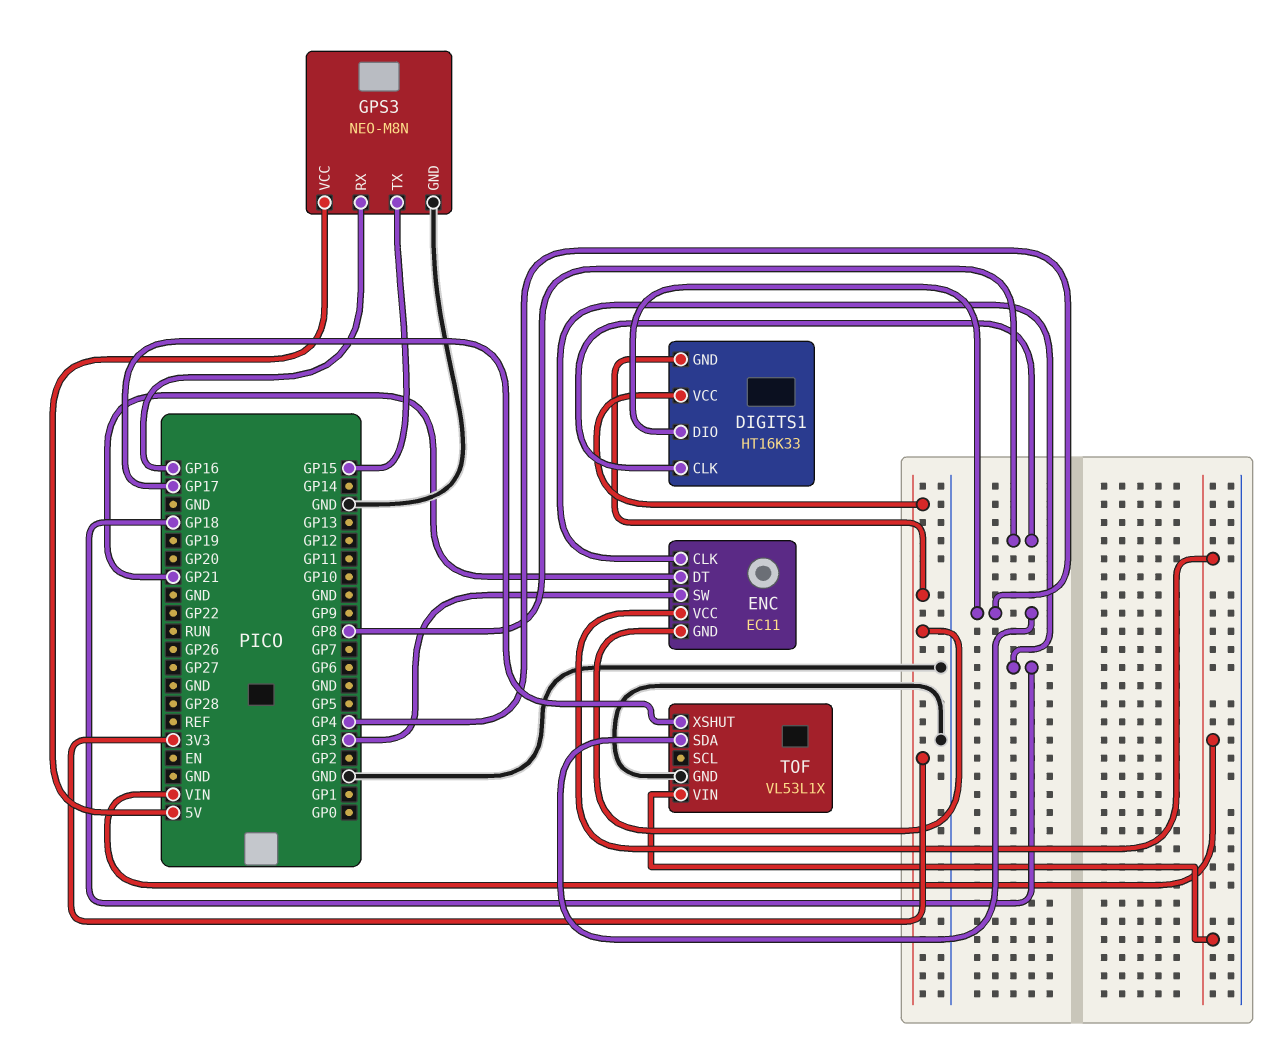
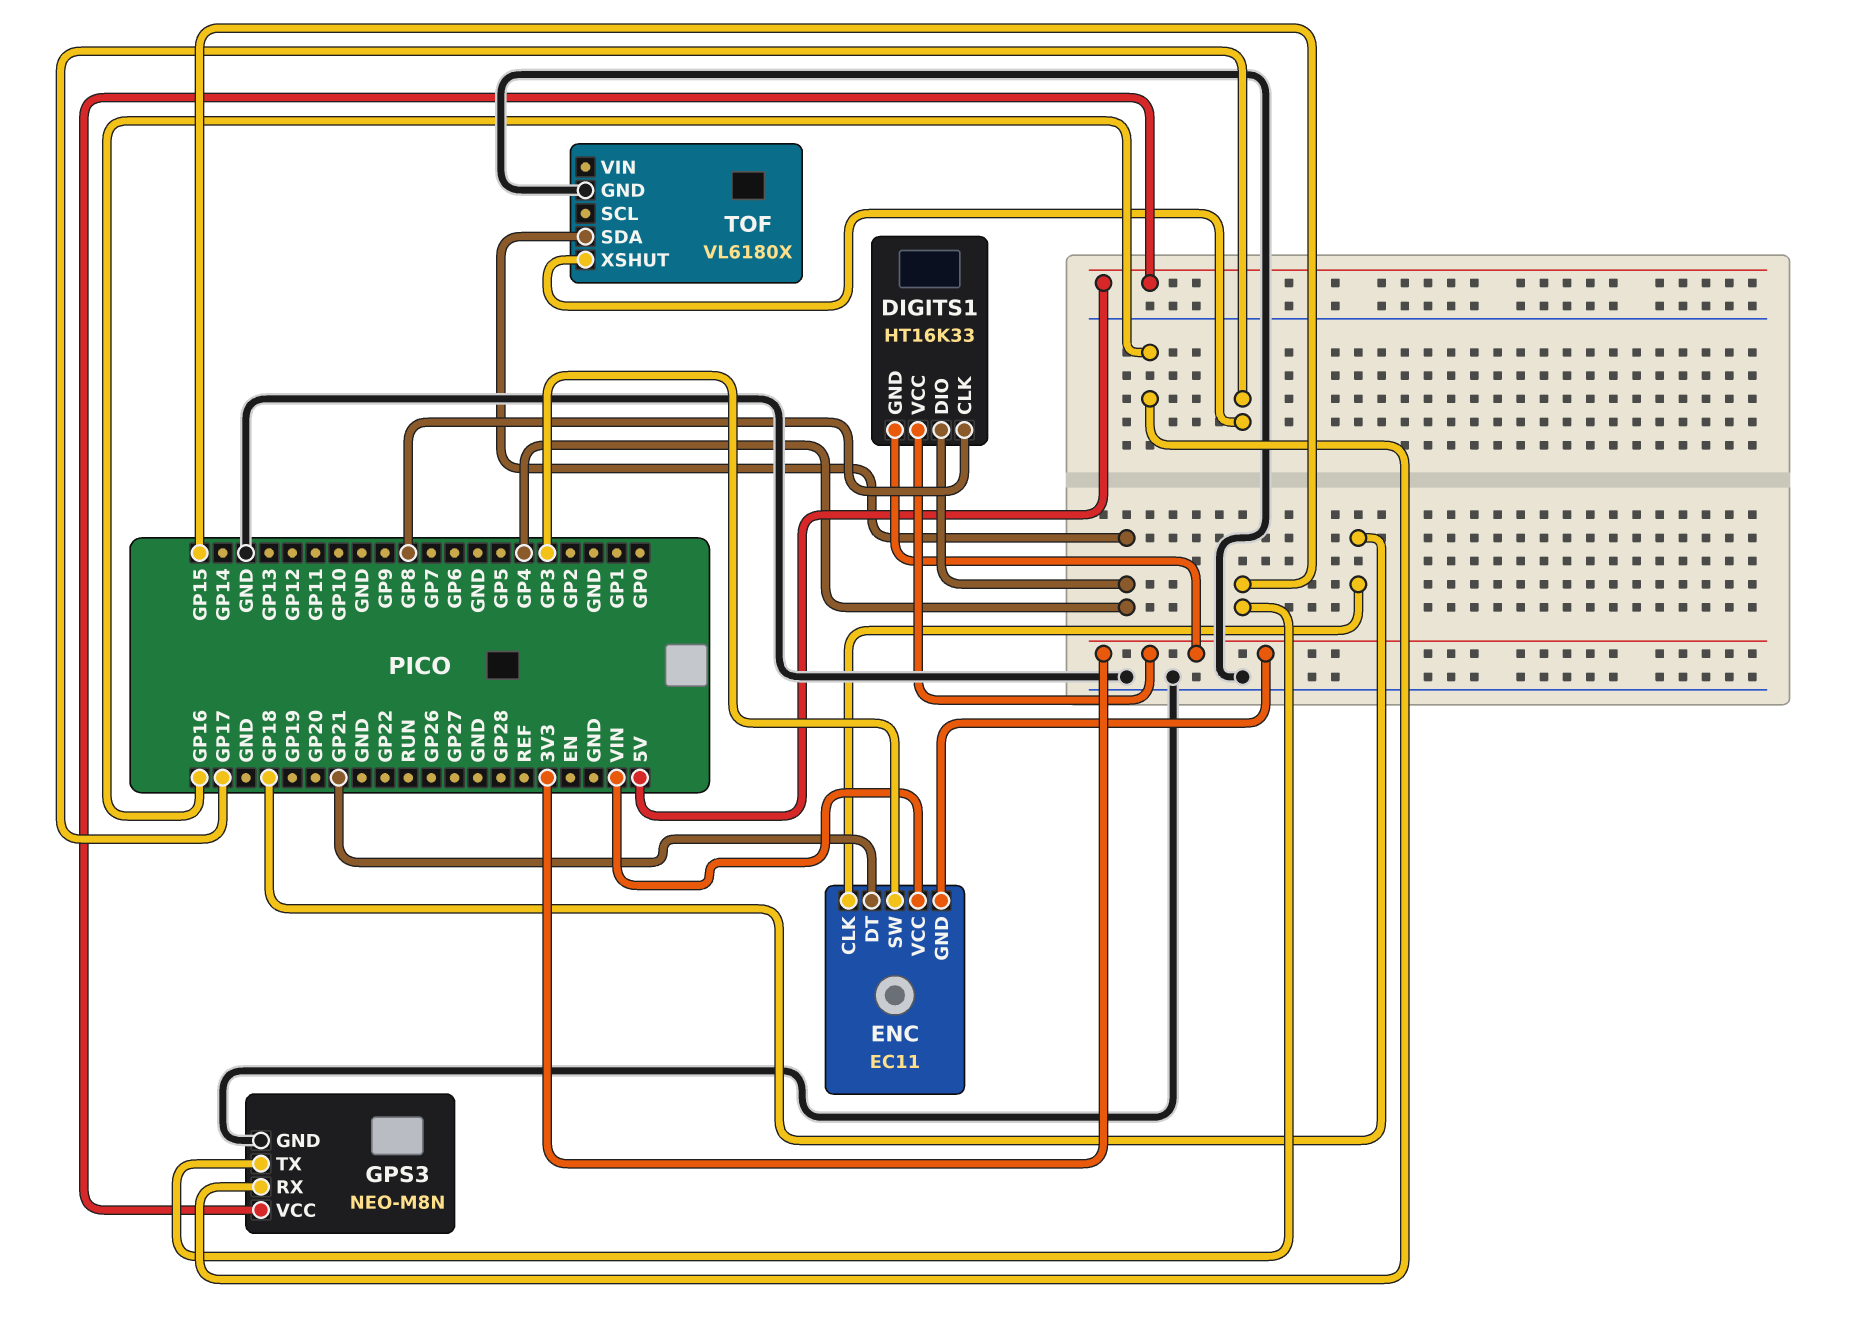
TOF: VL53L1X -> VL6180X
TOF pin VIN: VIN -> none

